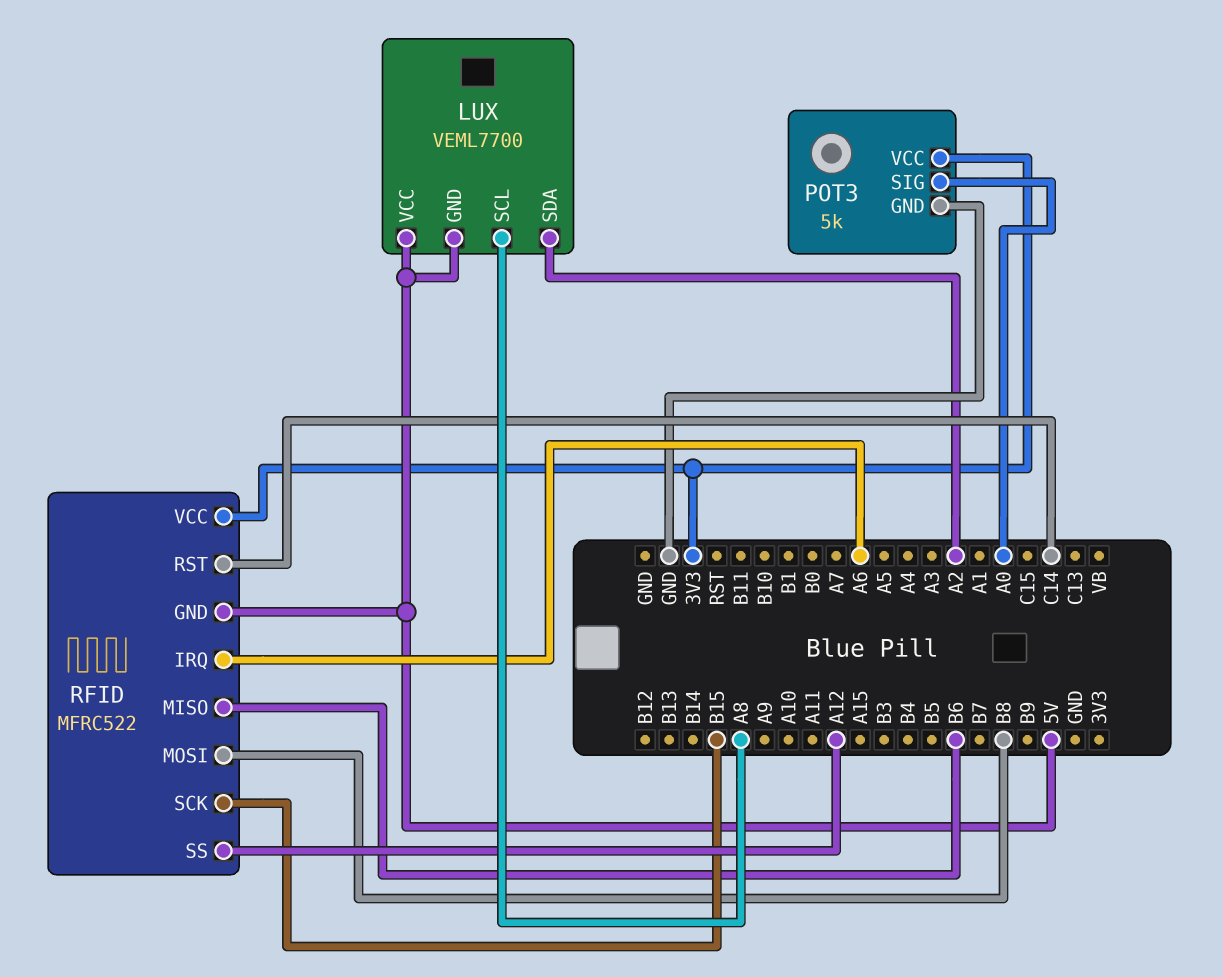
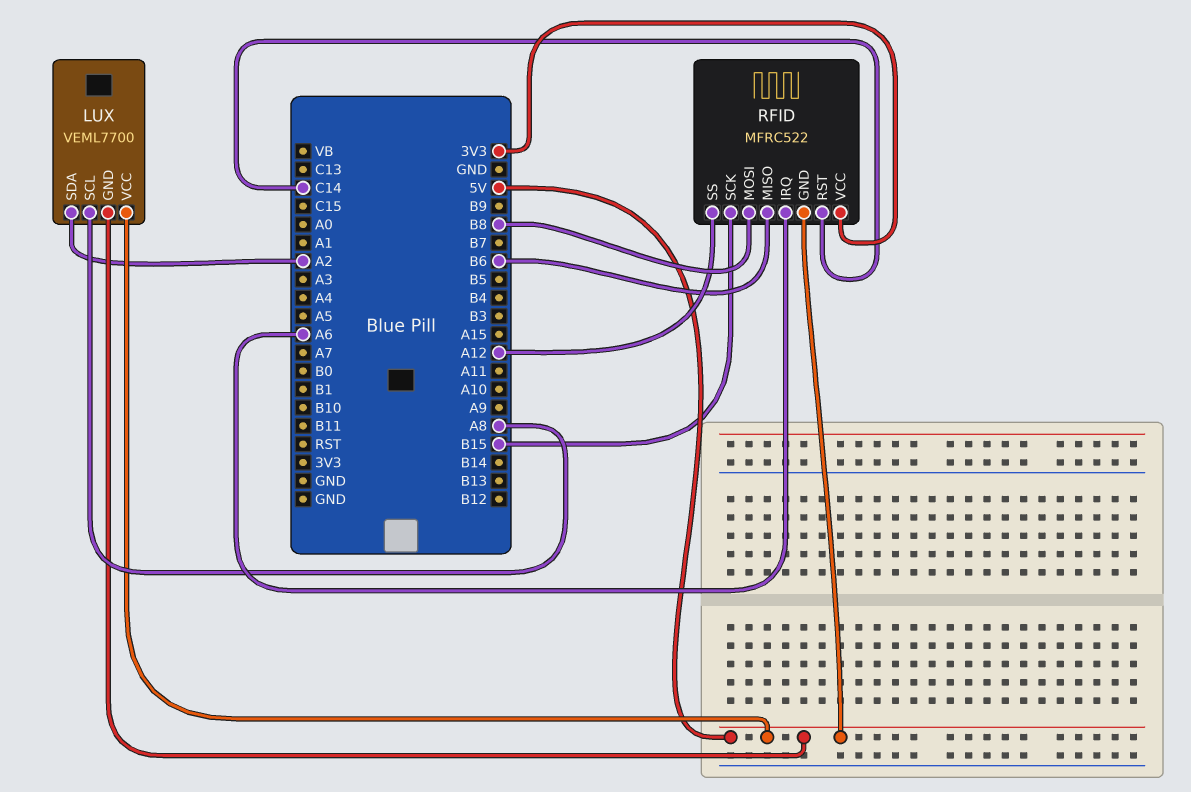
POT3: 5k -> none
POT3 pin GND: GND -> none
POT3 pin SIG: A0 -> none
POT3 pin VCC: 3V3 -> none

